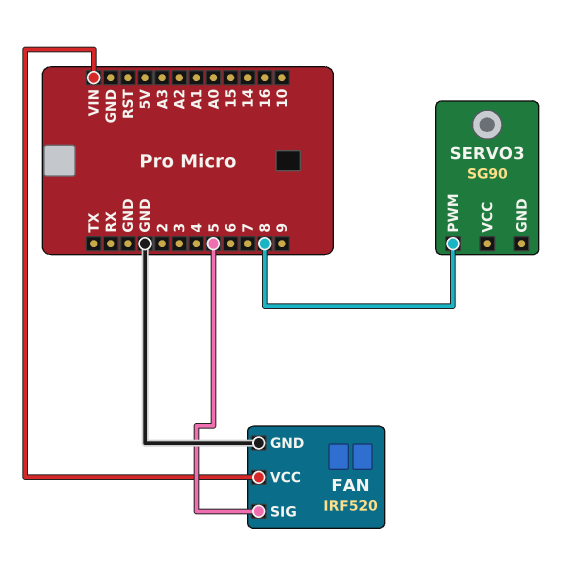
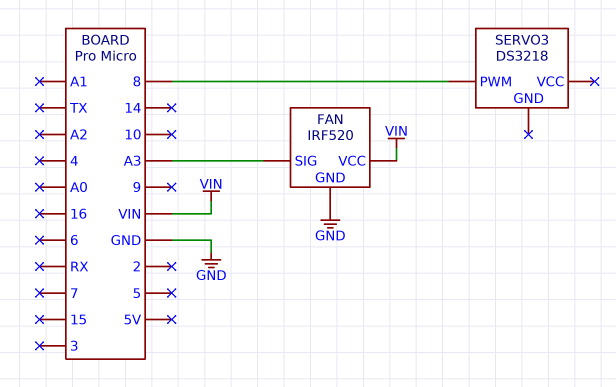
FAN pin SIG: 5 -> A3
SERVO3: SG90 -> DS3218

